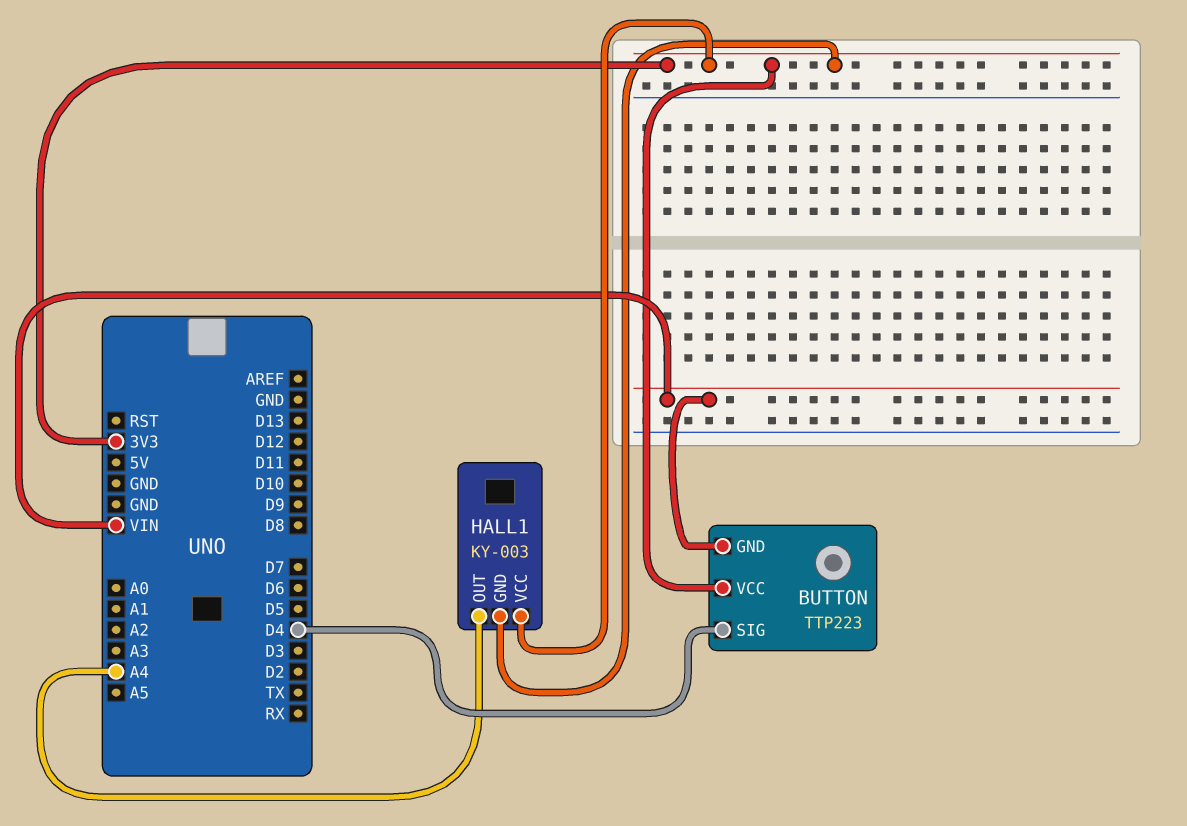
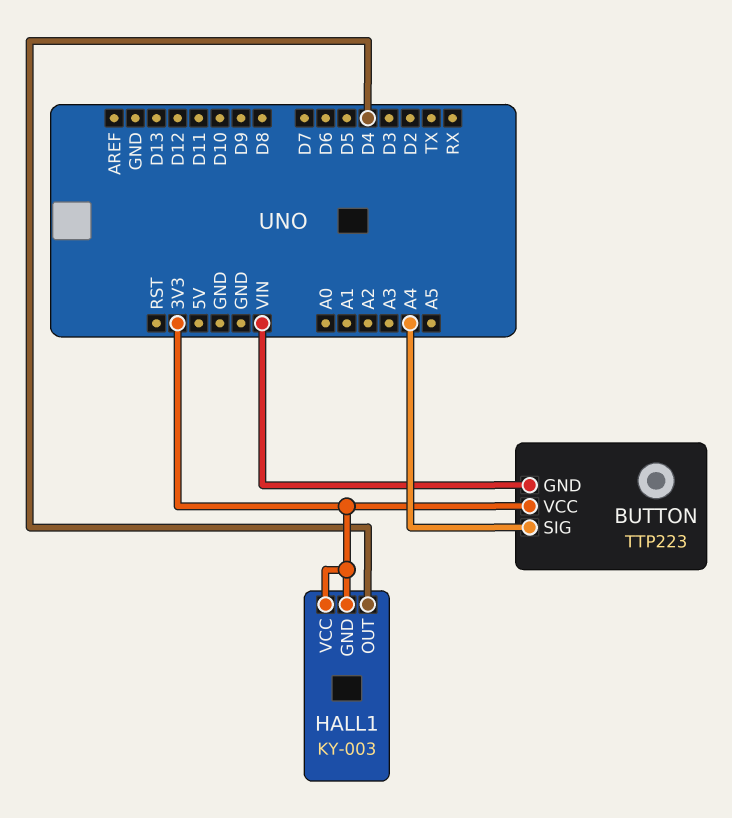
BUTTON pin SIG: D4 -> A4
HALL1 pin OUT: A4 -> D4

